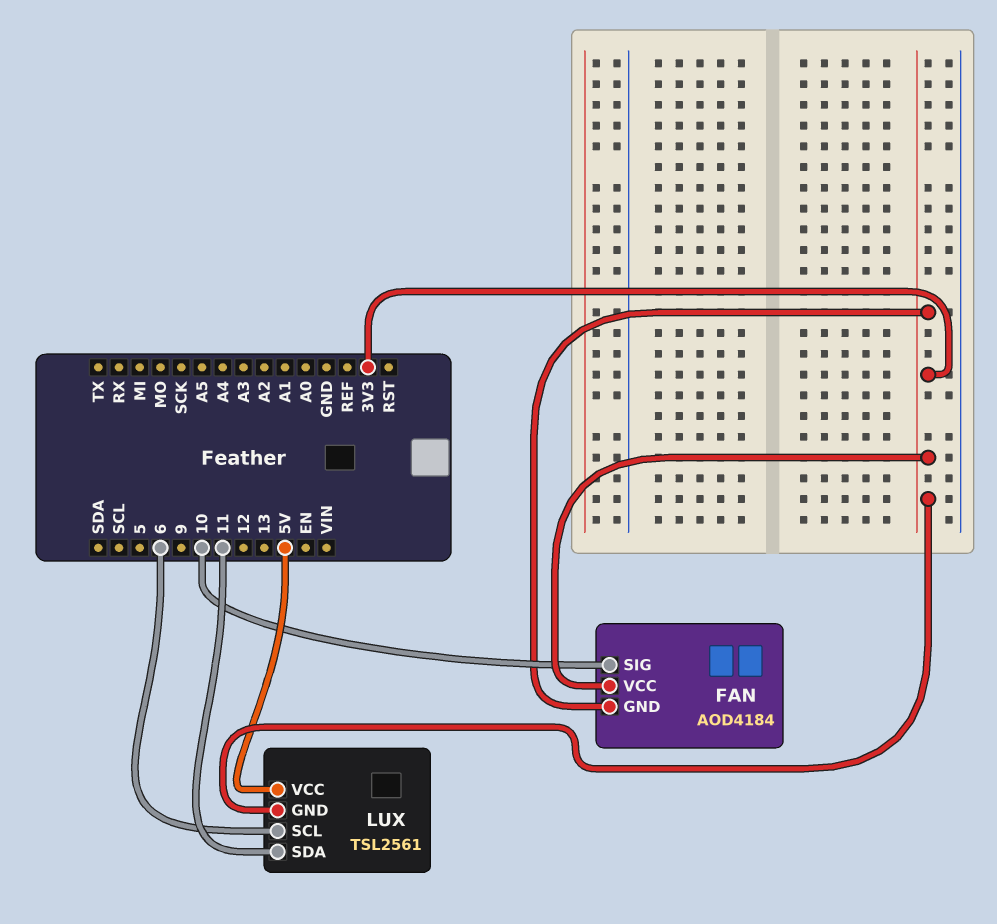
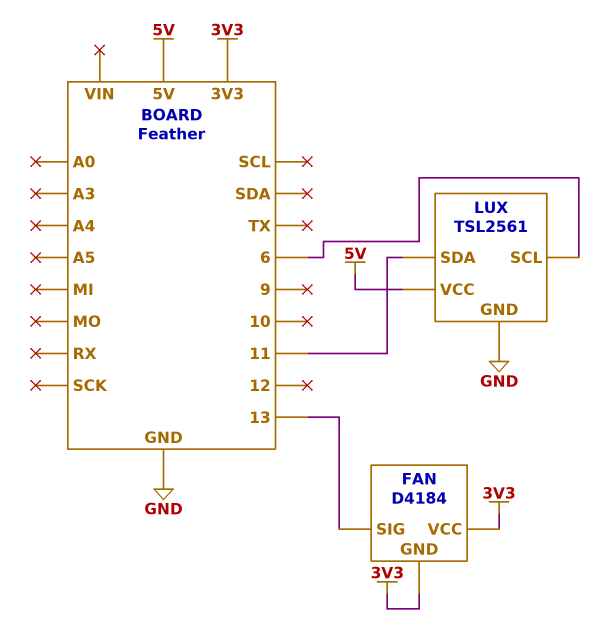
FAN: AOD4184 -> D4184
FAN pin SIG: 10 -> 13
LUX pin GND: 3V3 -> GND

